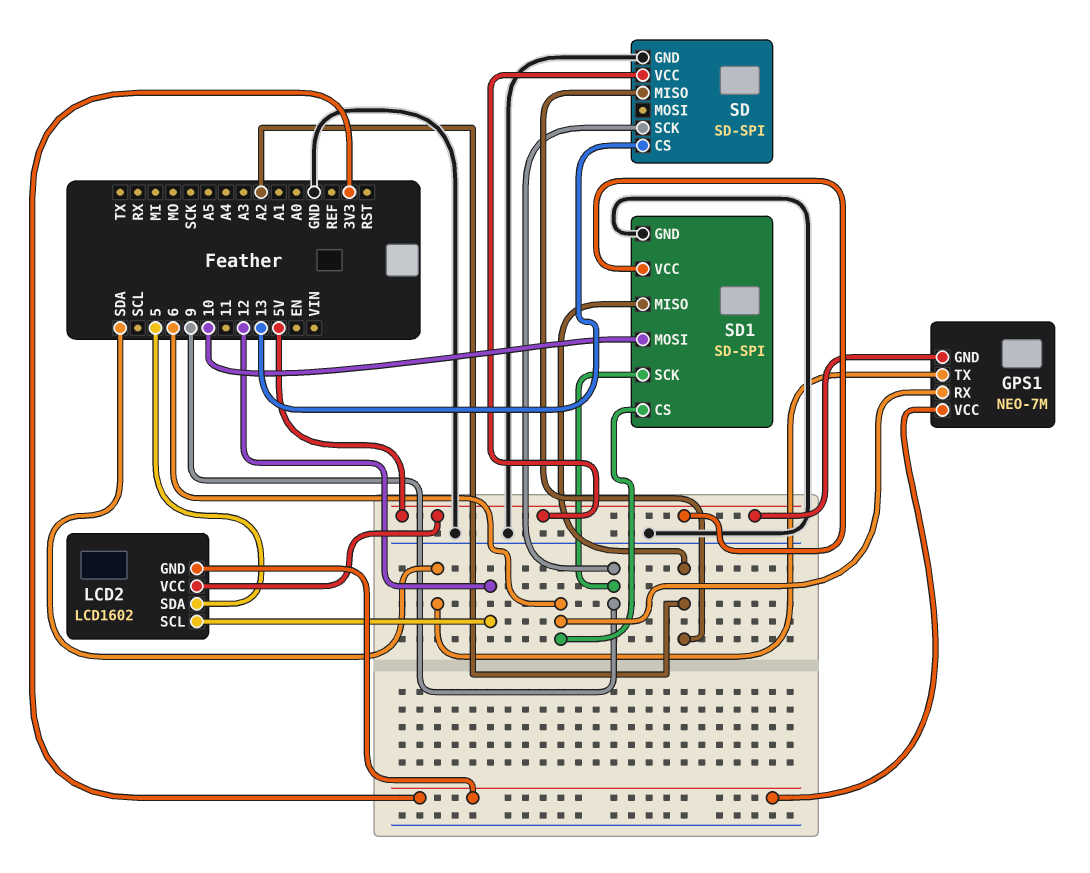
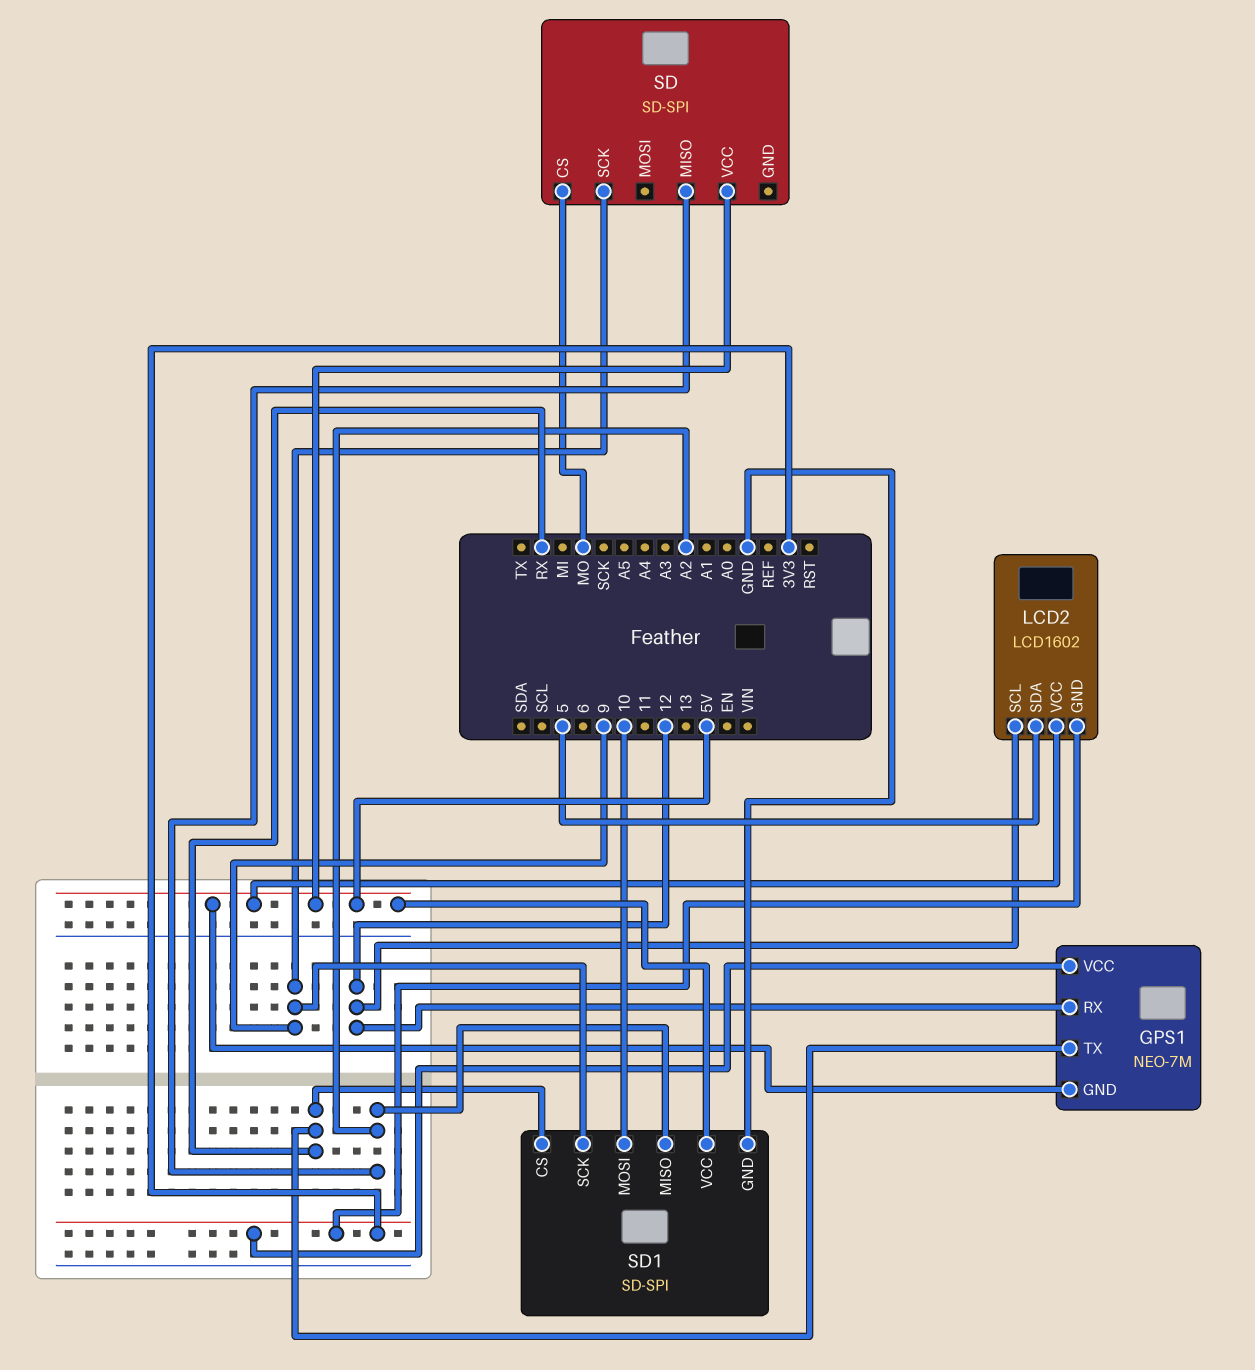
GPS1 pin RX: 6 -> 12
GPS1 pin TX: SDA -> RX
SD pin CS: 13 -> MO
SD pin GND: GND -> none
SD1 pin CS: 6 -> RX

